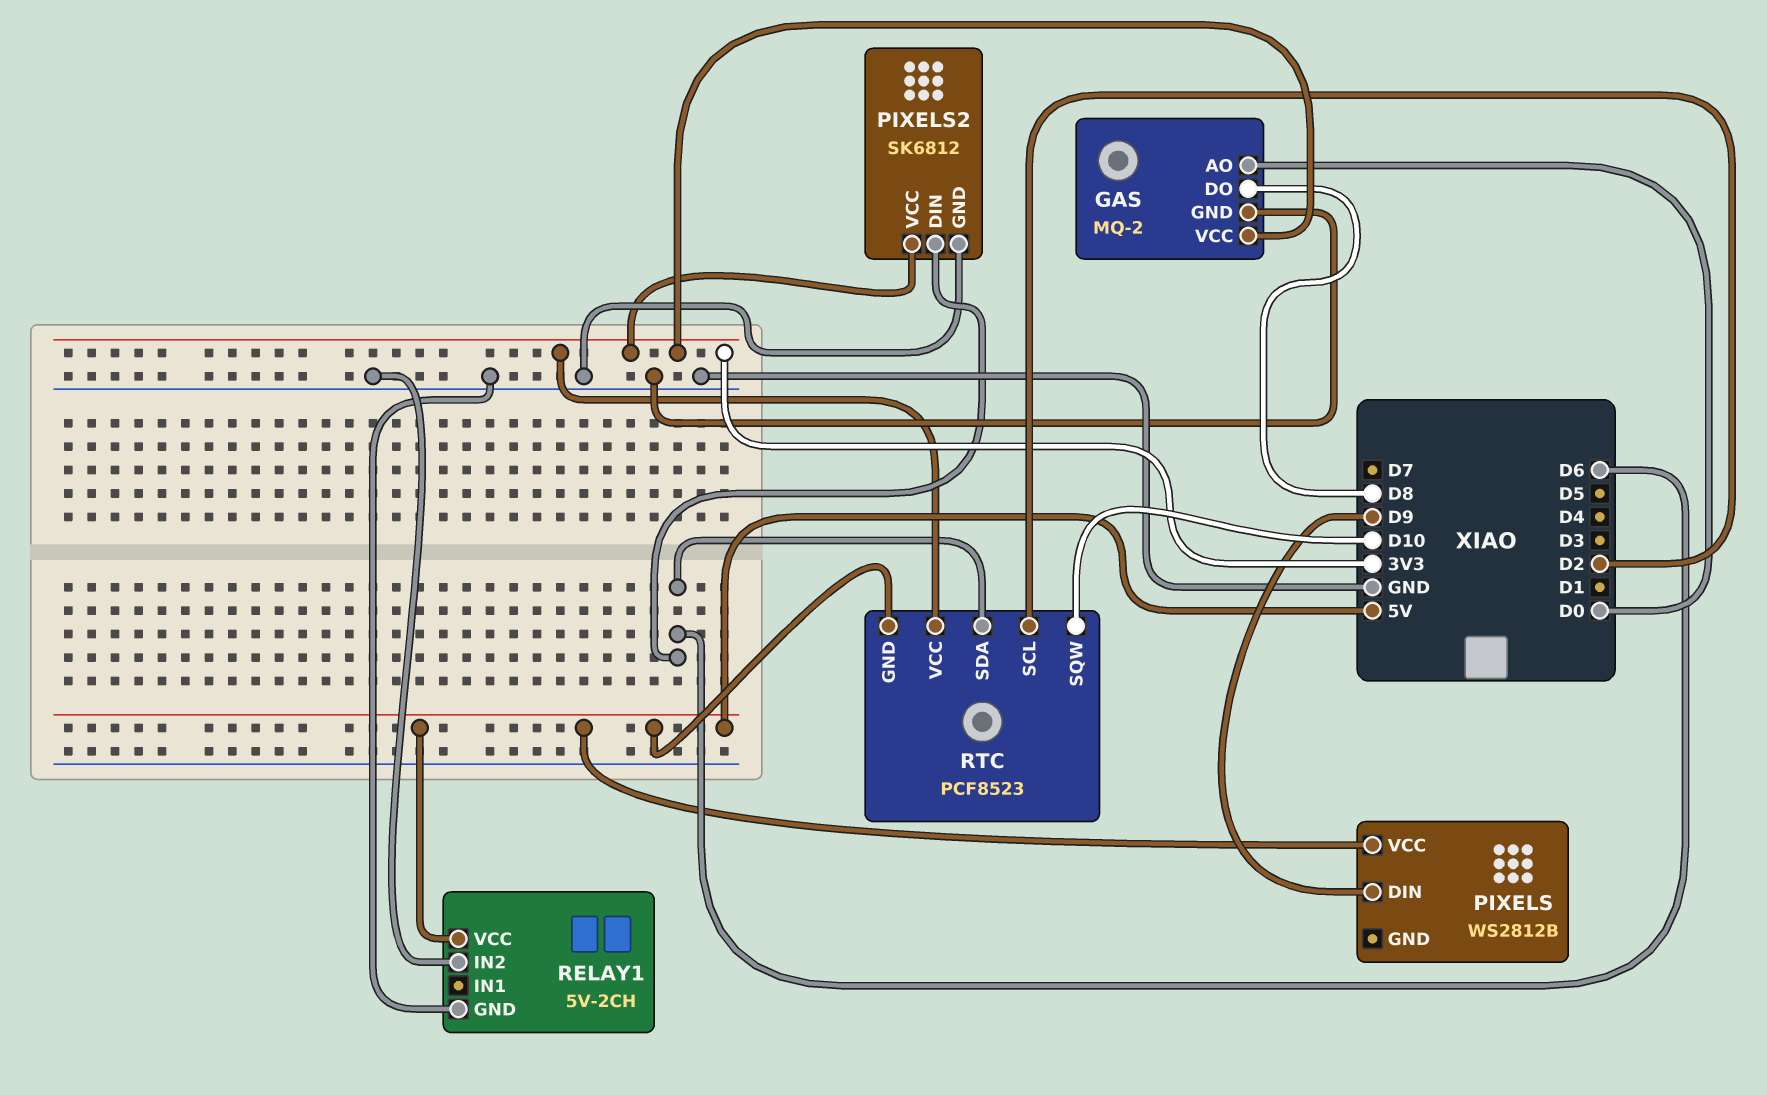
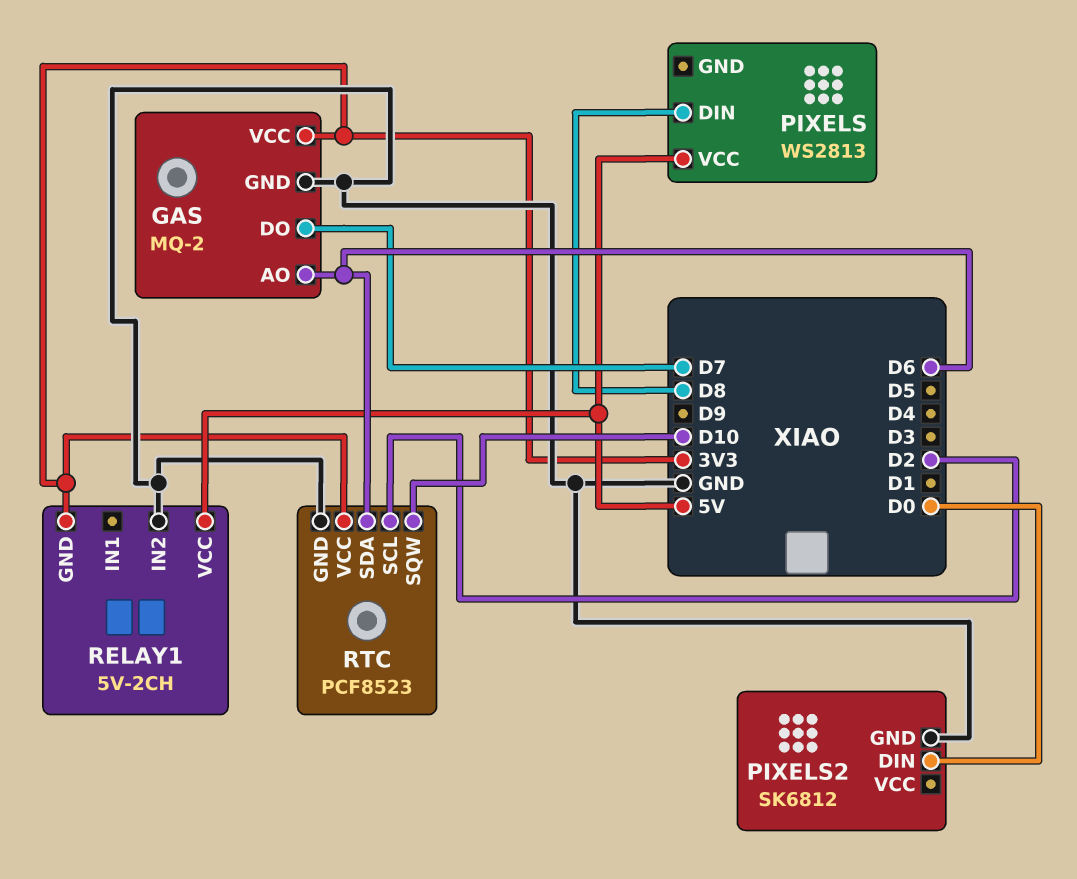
GAS pin AO: D0 -> D6
GAS pin DO: D8 -> D7
PIXELS: WS2812B -> WS2813
PIXELS pin DIN: D9 -> D8
PIXELS2 pin DIN: D6 -> D0
PIXELS2 pin VCC: 3V3 -> none
RELAY1 pin GND: GND -> 3V3
RTC pin GND: 5V -> GND

